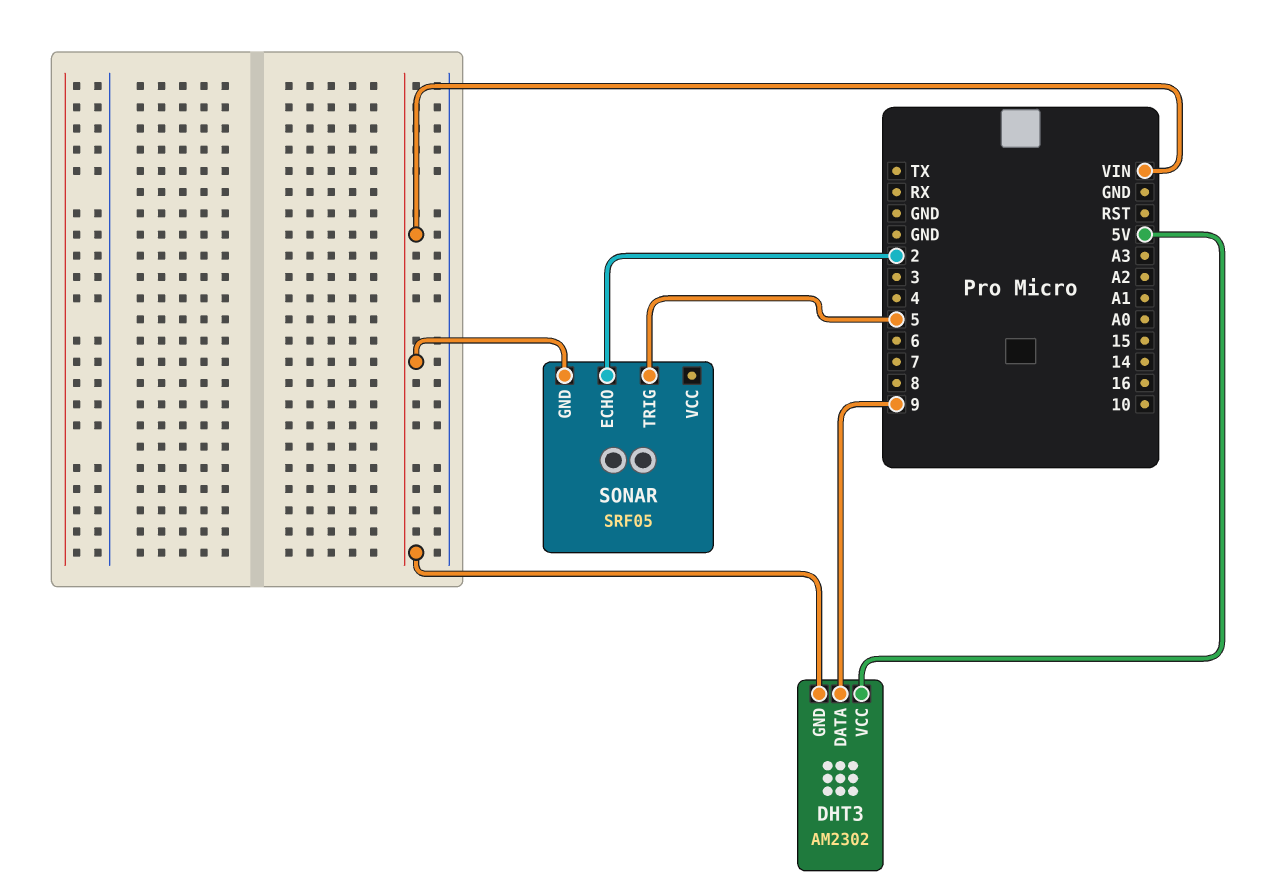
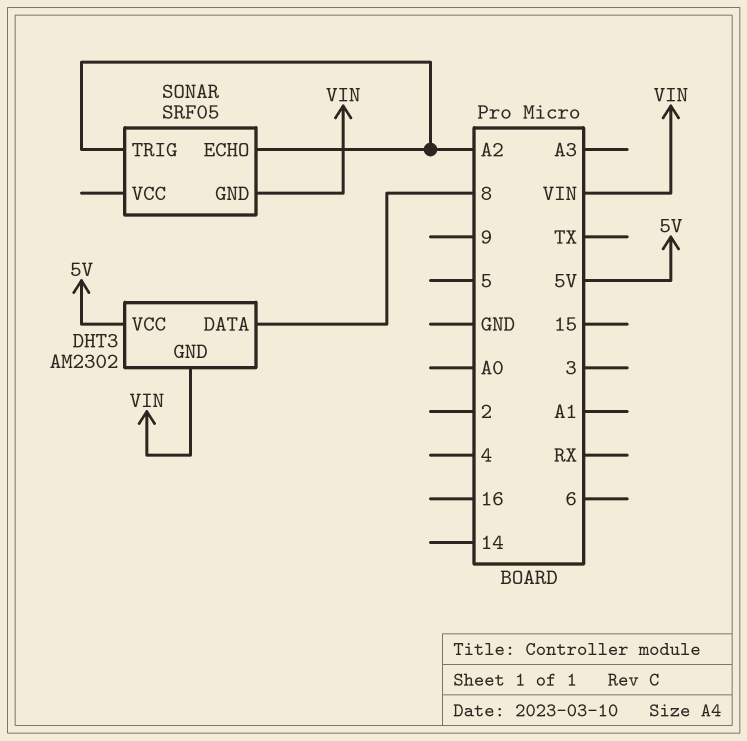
DHT3 pin DATA: 9 -> 8
SONAR pin ECHO: 2 -> A2
SONAR pin TRIG: 5 -> A2

